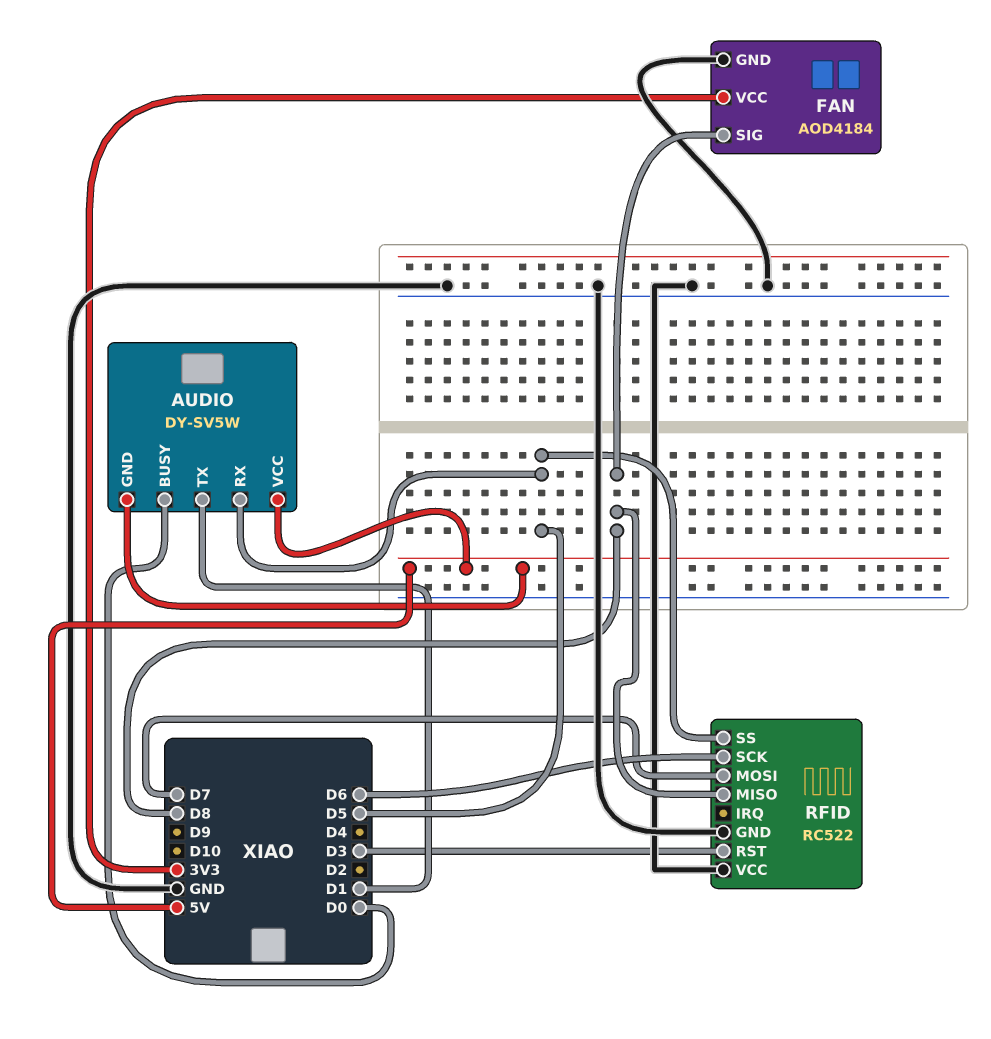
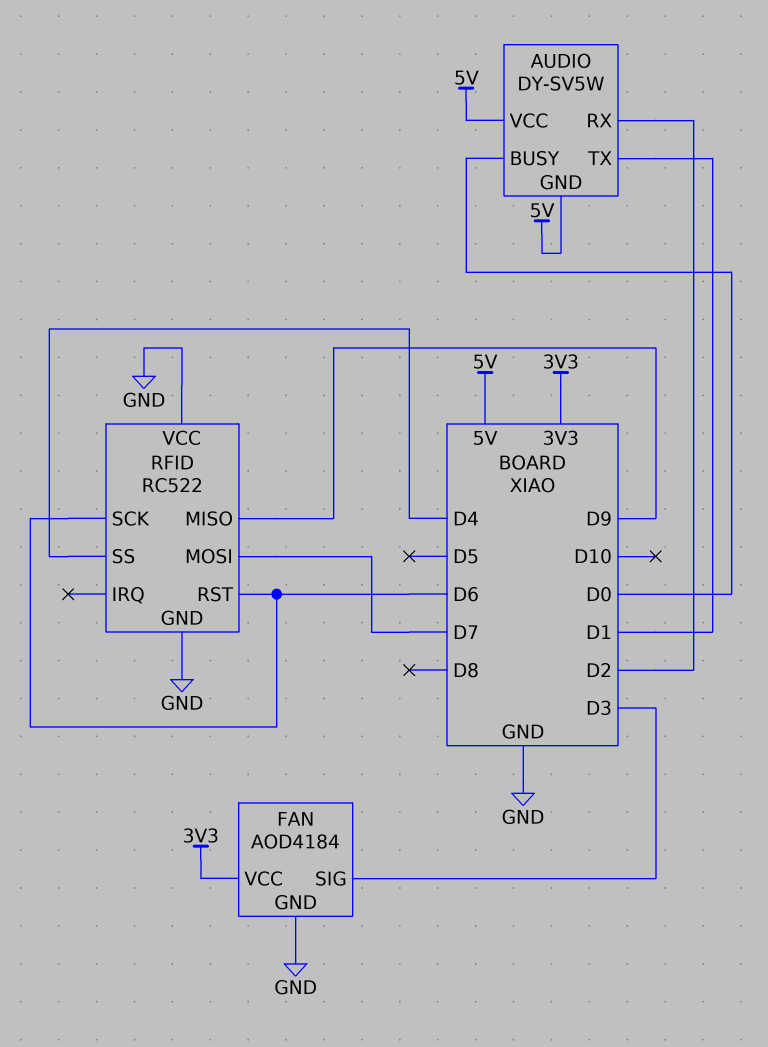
AUDIO pin RX: D5 -> D2
FAN pin SIG: D8 -> D3
RFID pin MISO: D8 -> D9
RFID pin RST: D3 -> D6
RFID pin SS: D5 -> D4

